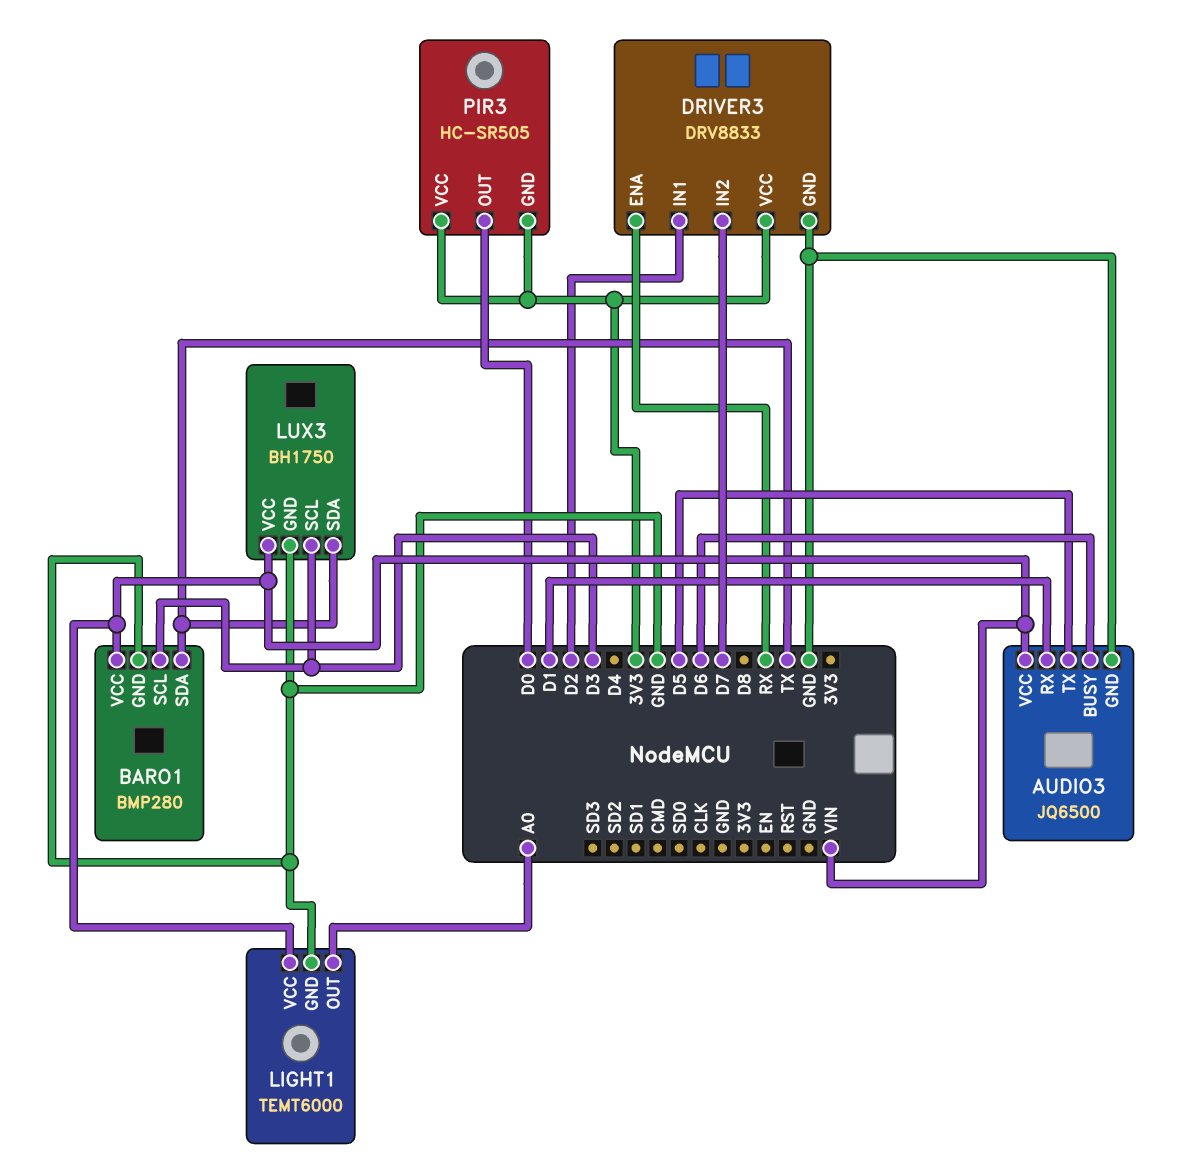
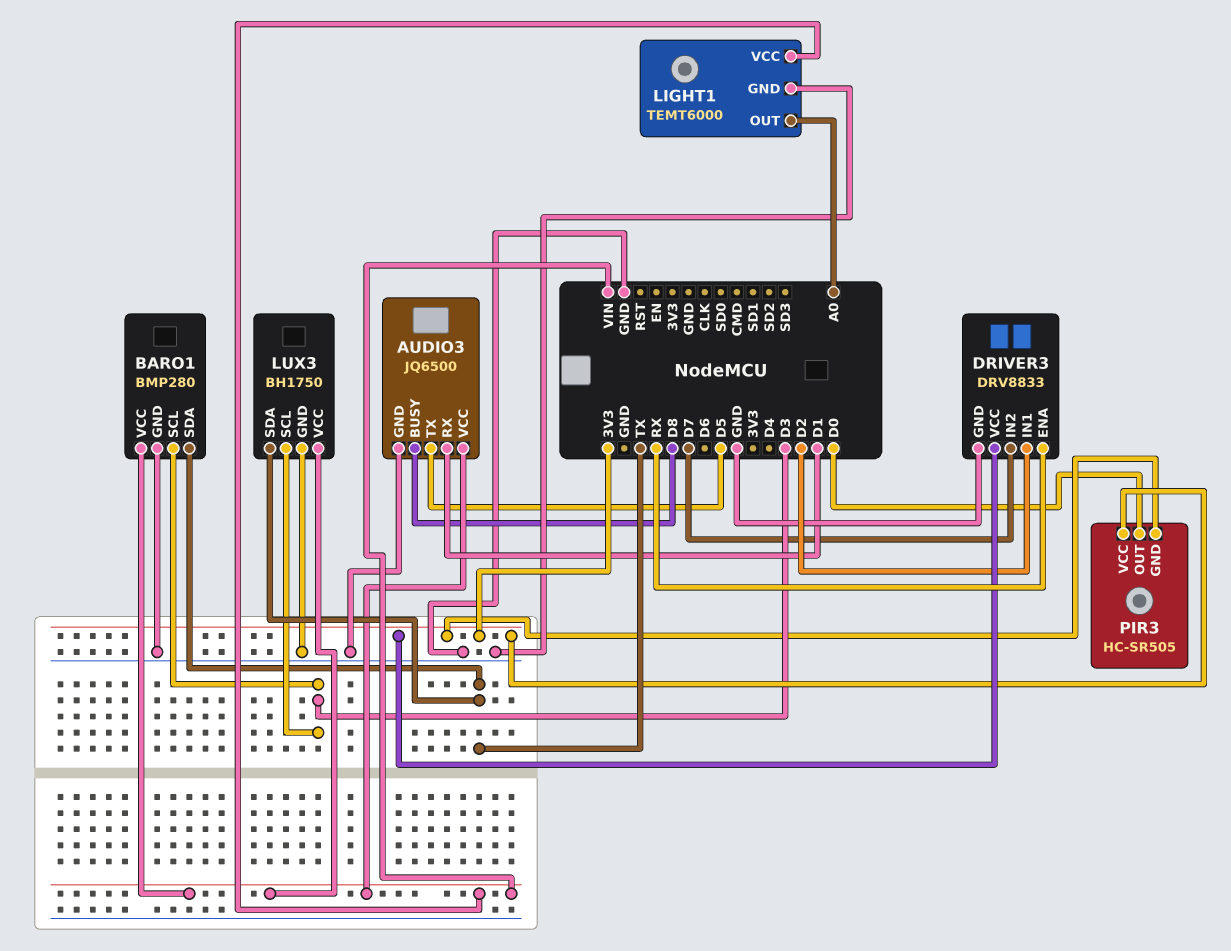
AUDIO3 pin BUSY: D6 -> D8

